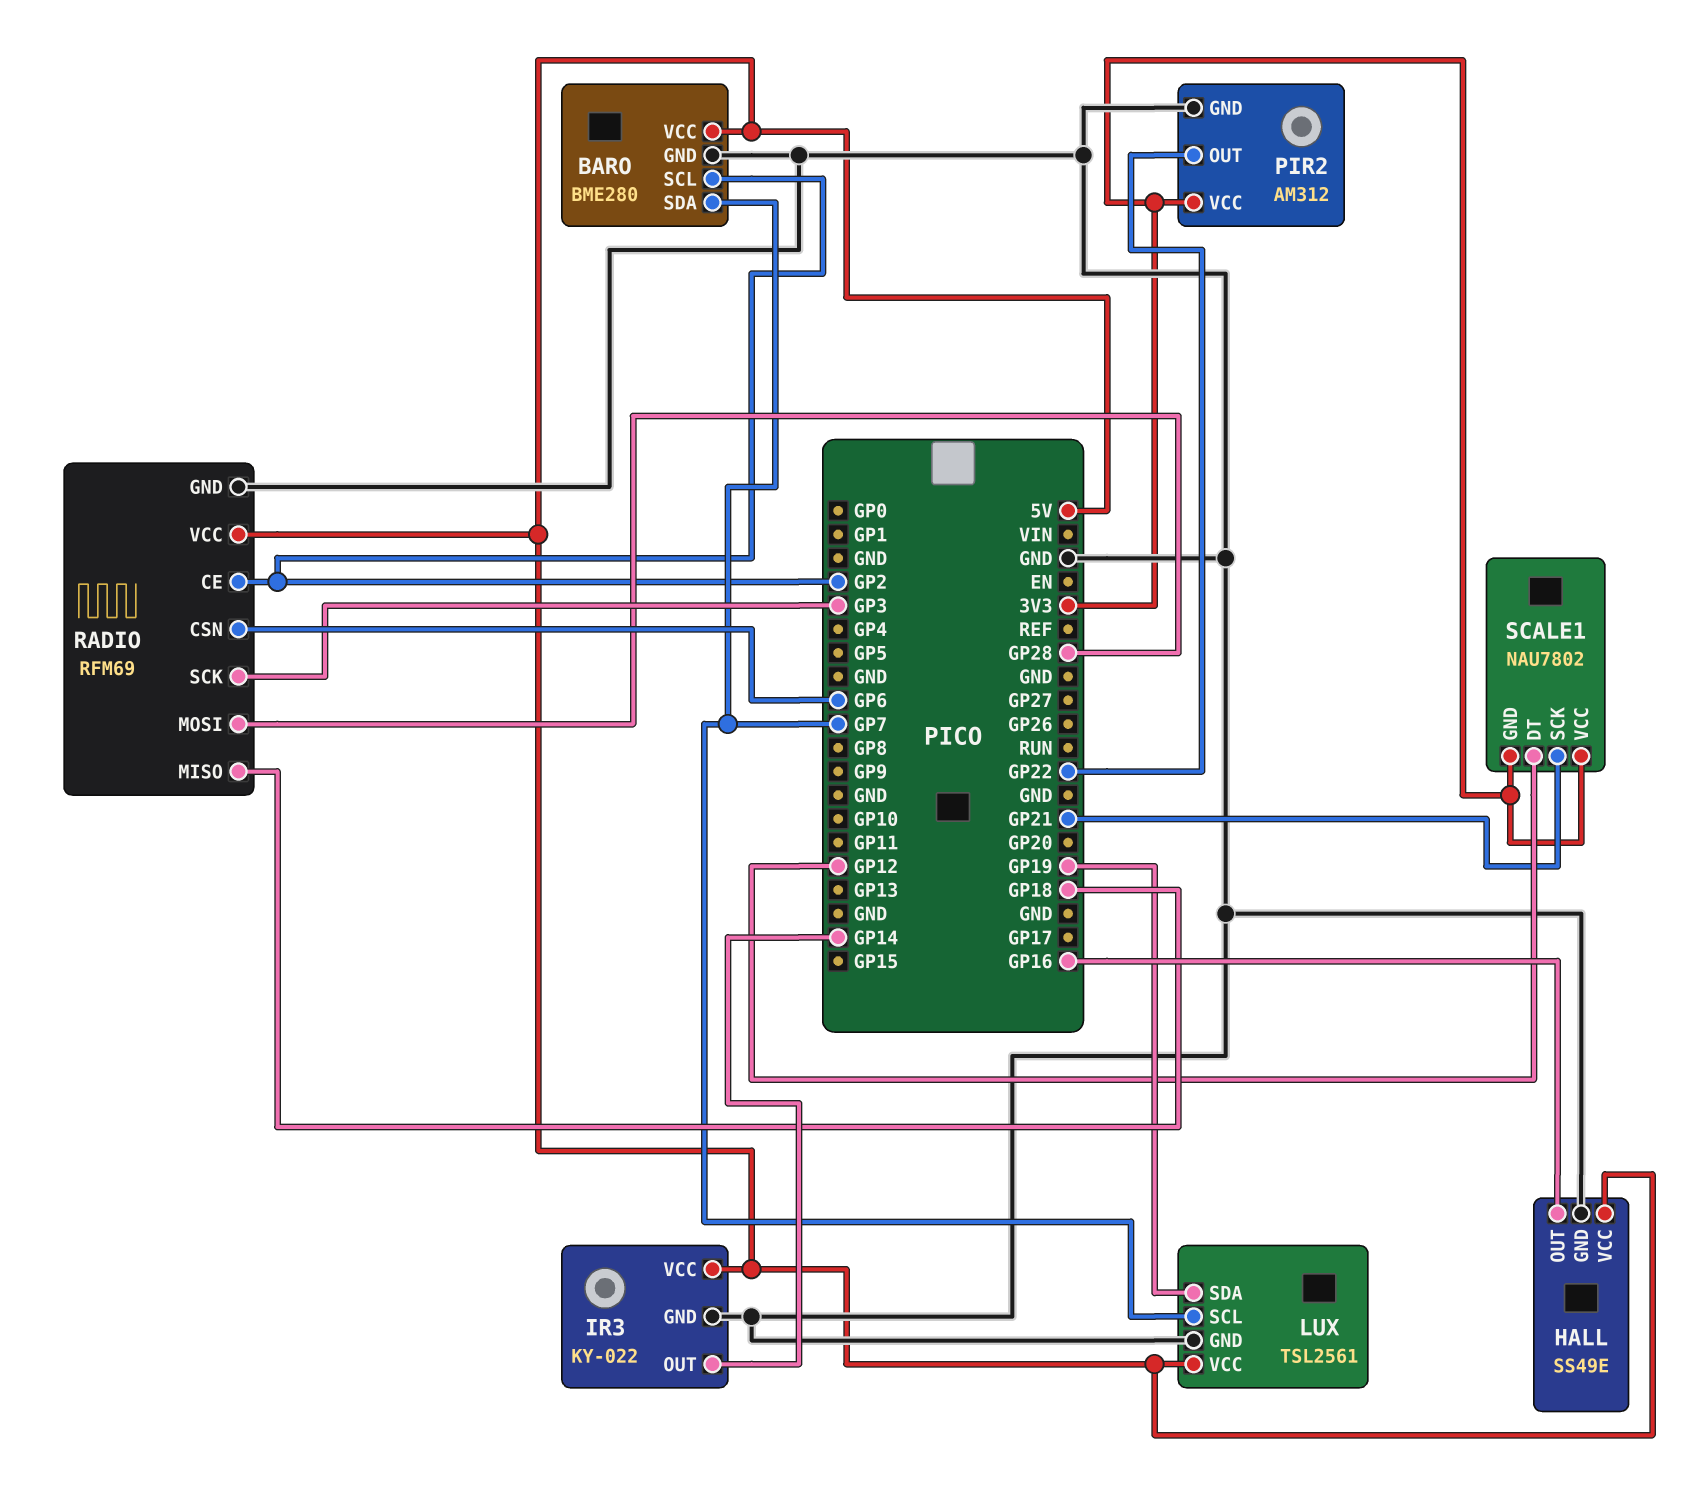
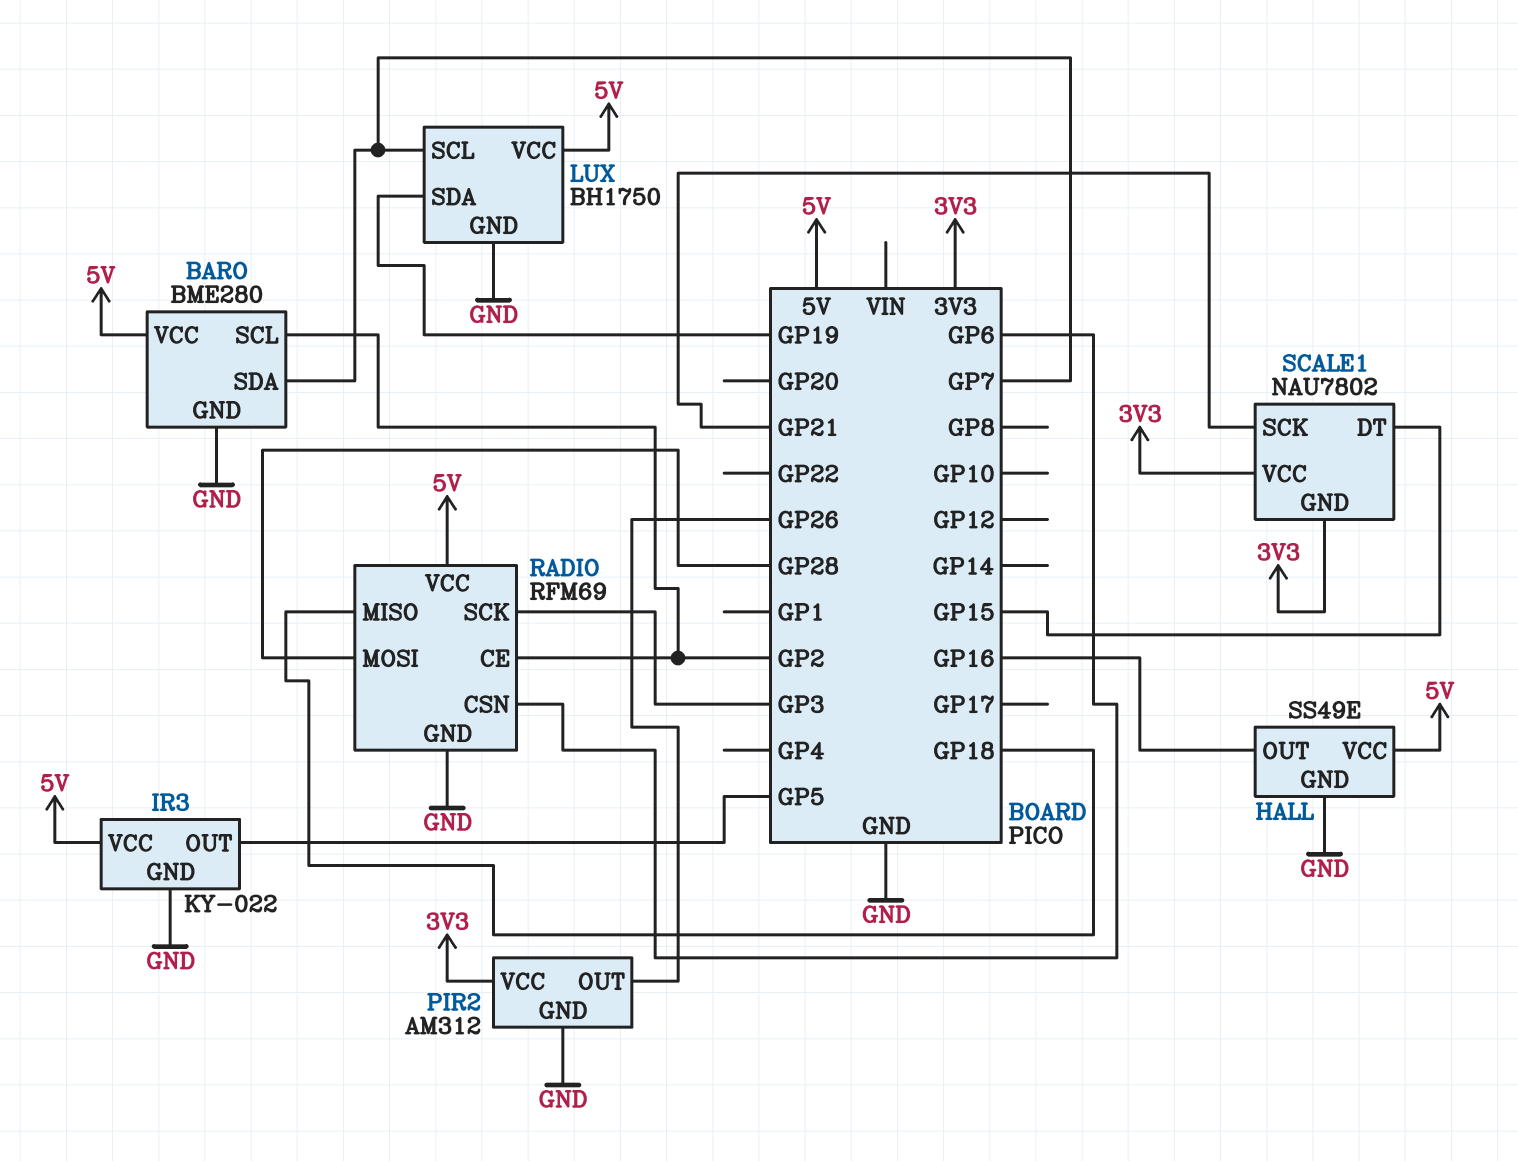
IR3 pin OUT: GP14 -> GP5
LUX: TSL2561 -> BH1750
PIR2 pin OUT: GP22 -> GP26
SCALE1 pin DT: GP12 -> GP15

